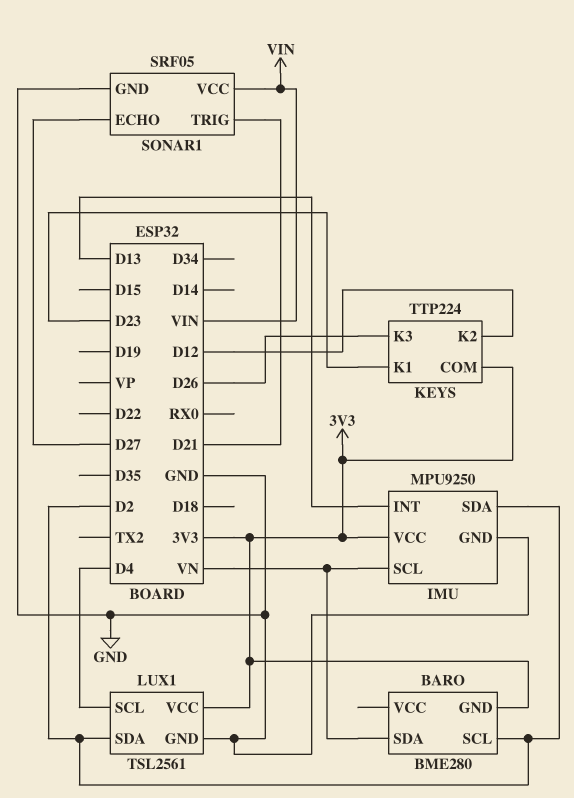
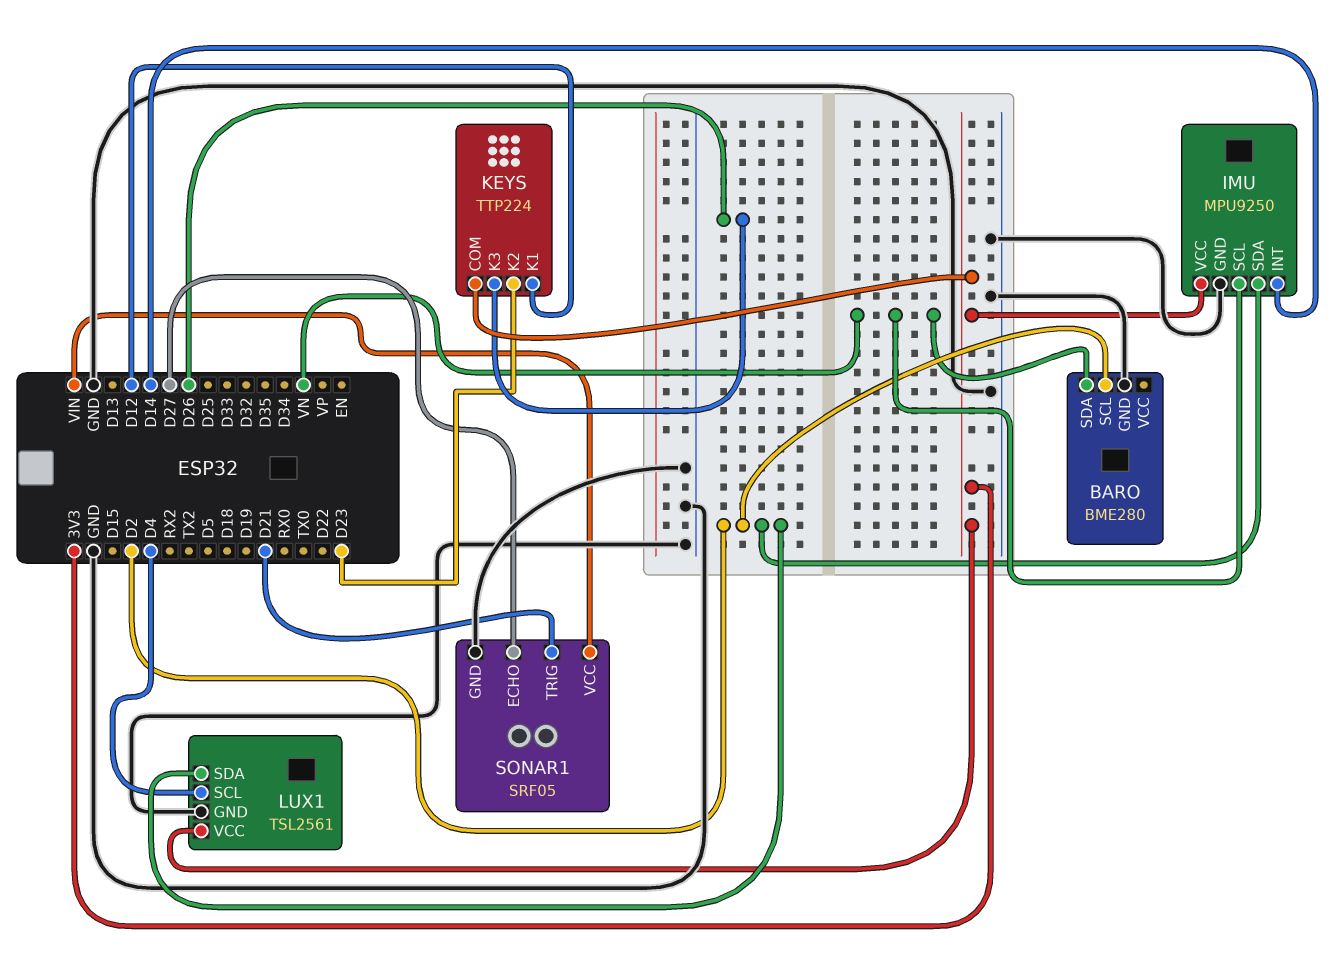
BARO pin GND: 3V3 -> GND
IMU pin INT: D13 -> D14
KEYS pin K1: D23 -> D12
KEYS pin K2: D12 -> D23

